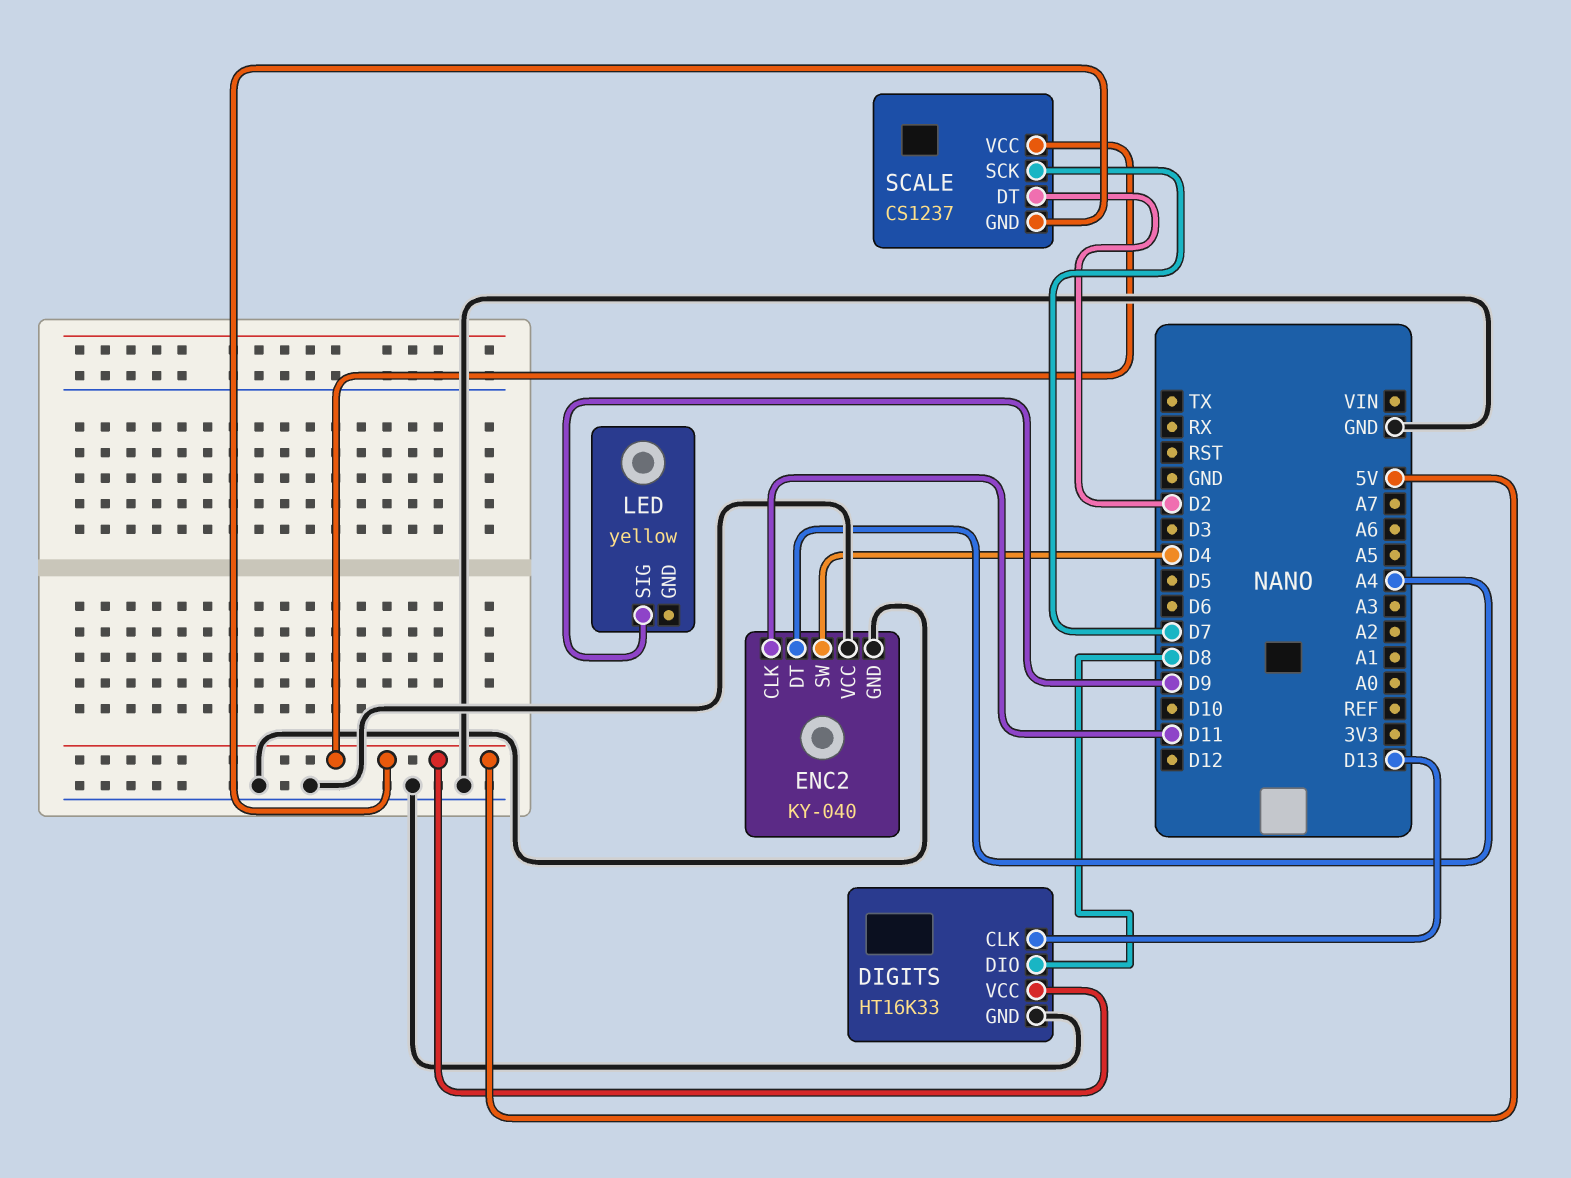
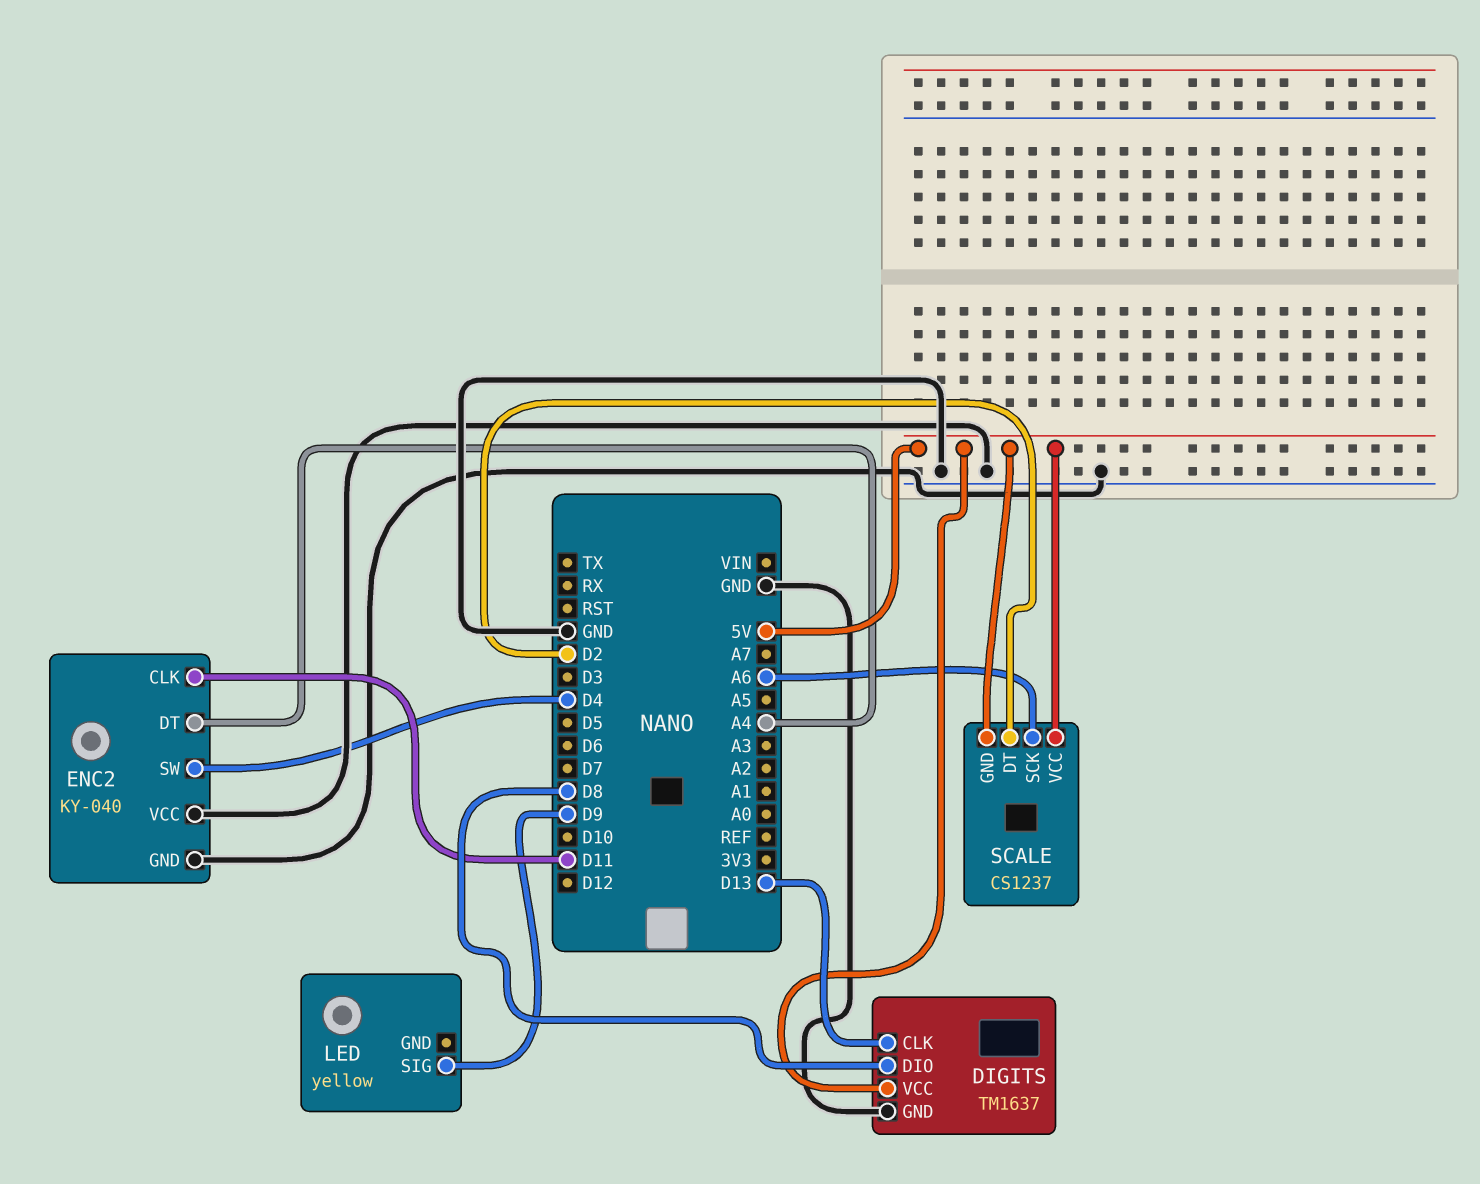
DIGITS: HT16K33 -> TM1637
SCALE pin SCK: D7 -> A6

